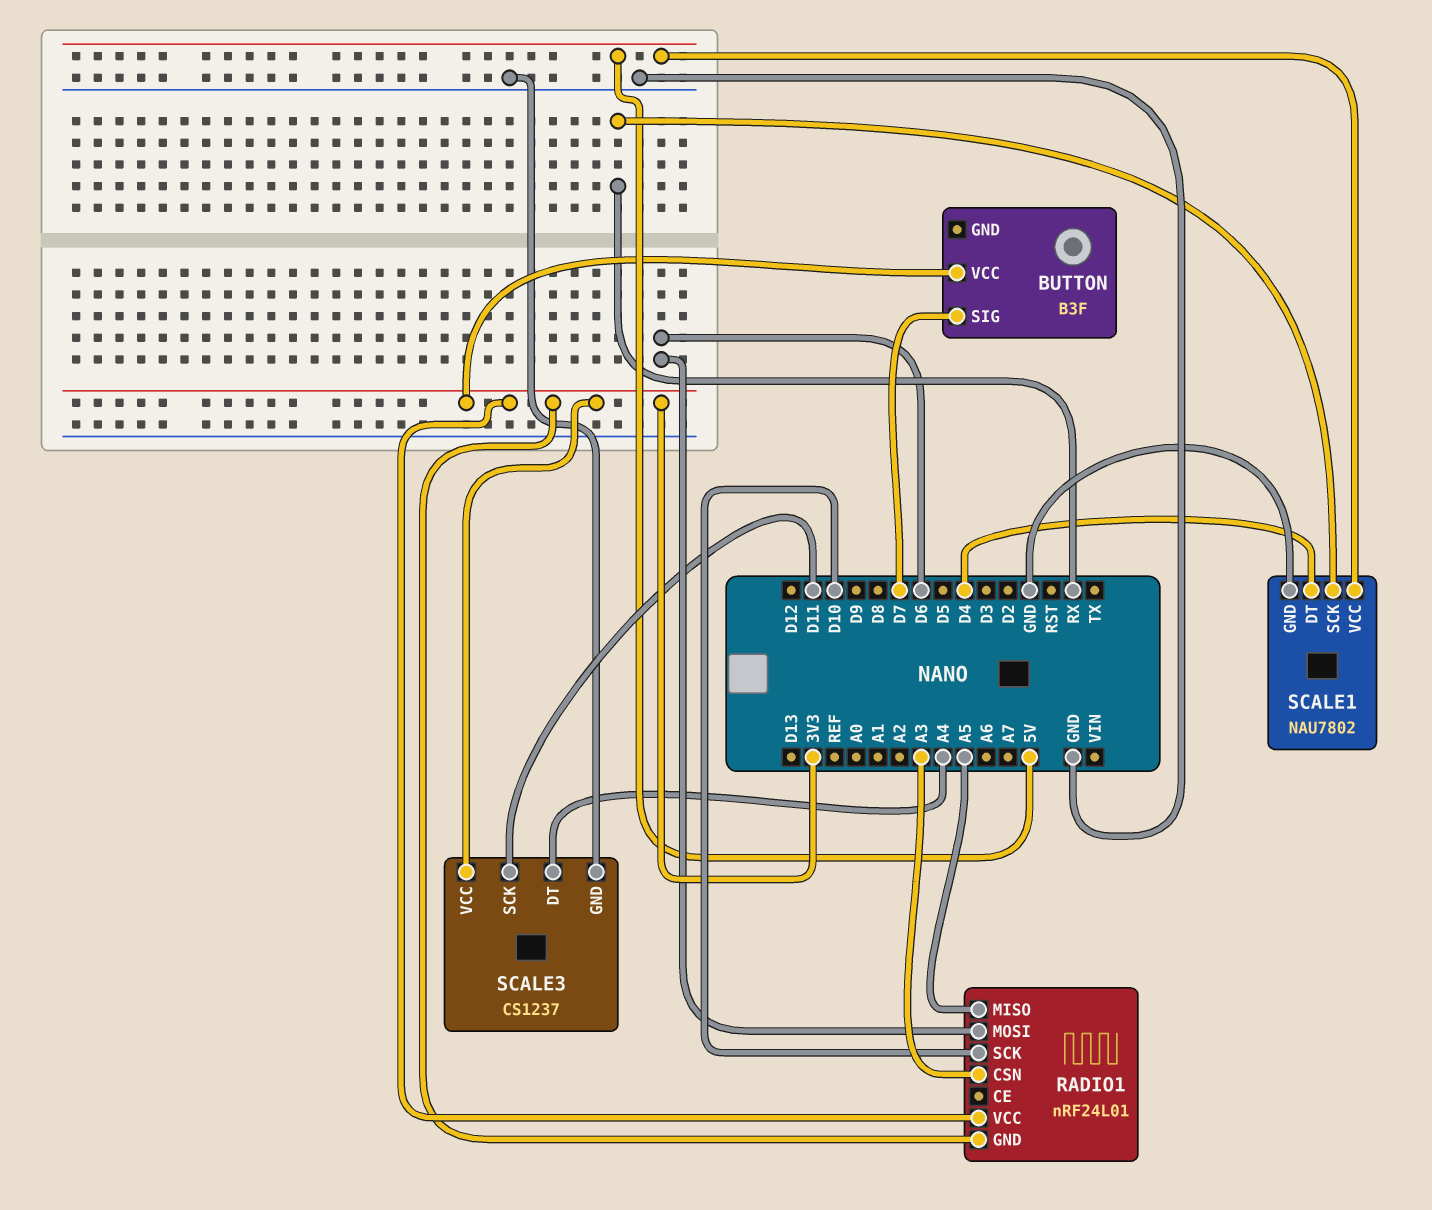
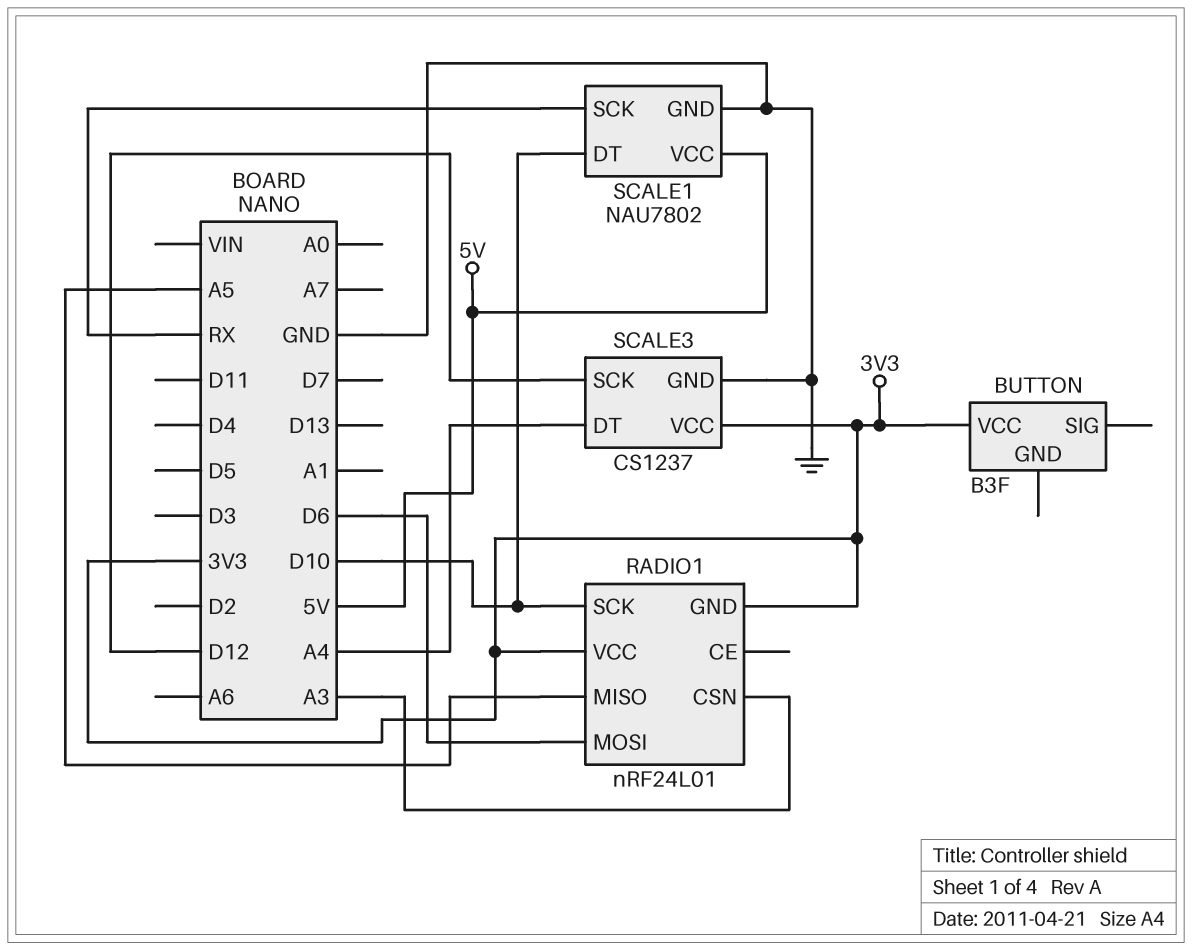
BUTTON pin SIG: D7 -> none
SCALE1 pin DT: D4 -> D10
SCALE3 pin SCK: D11 -> D12

